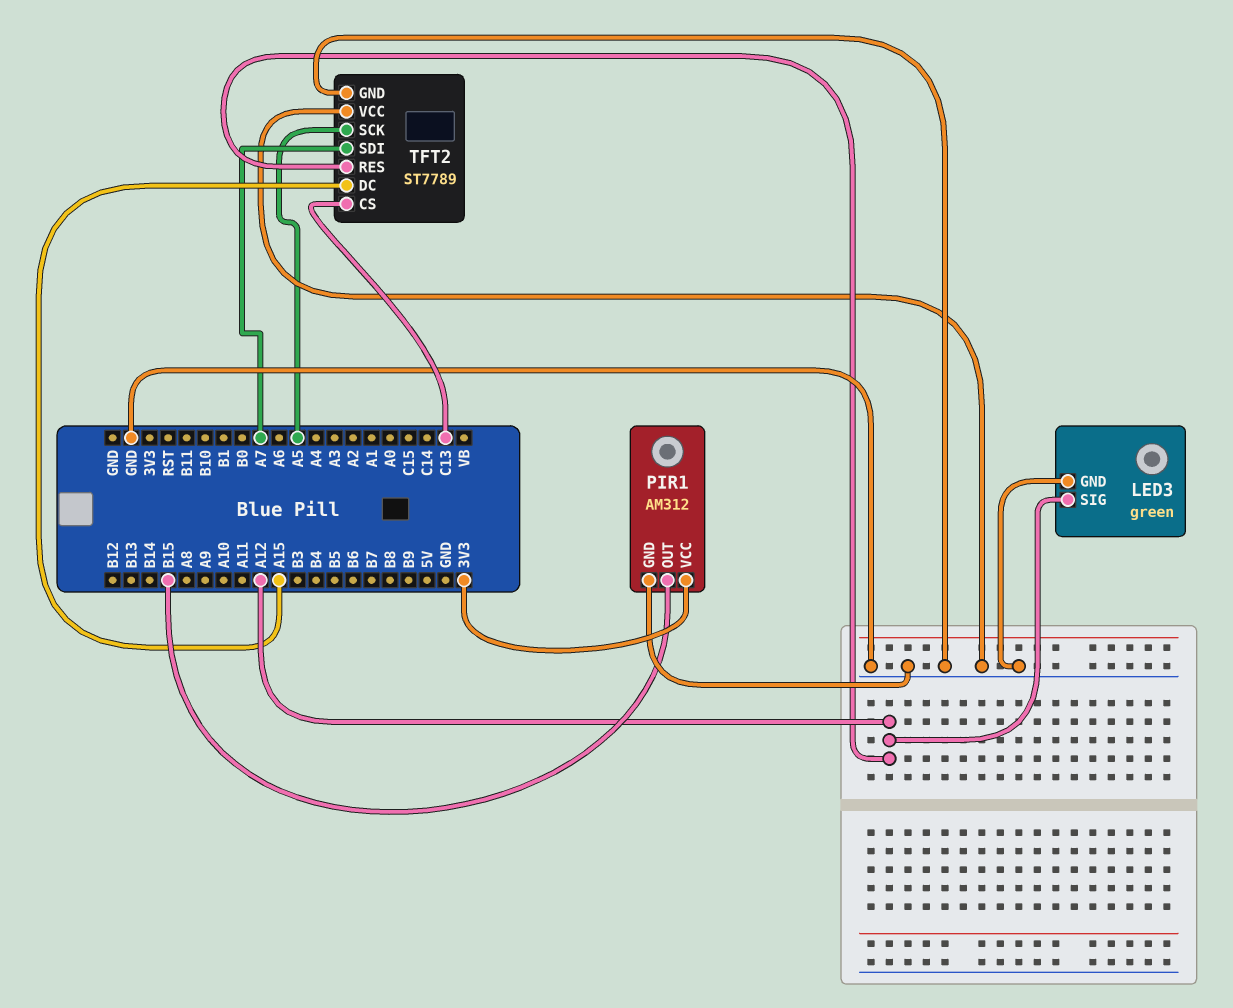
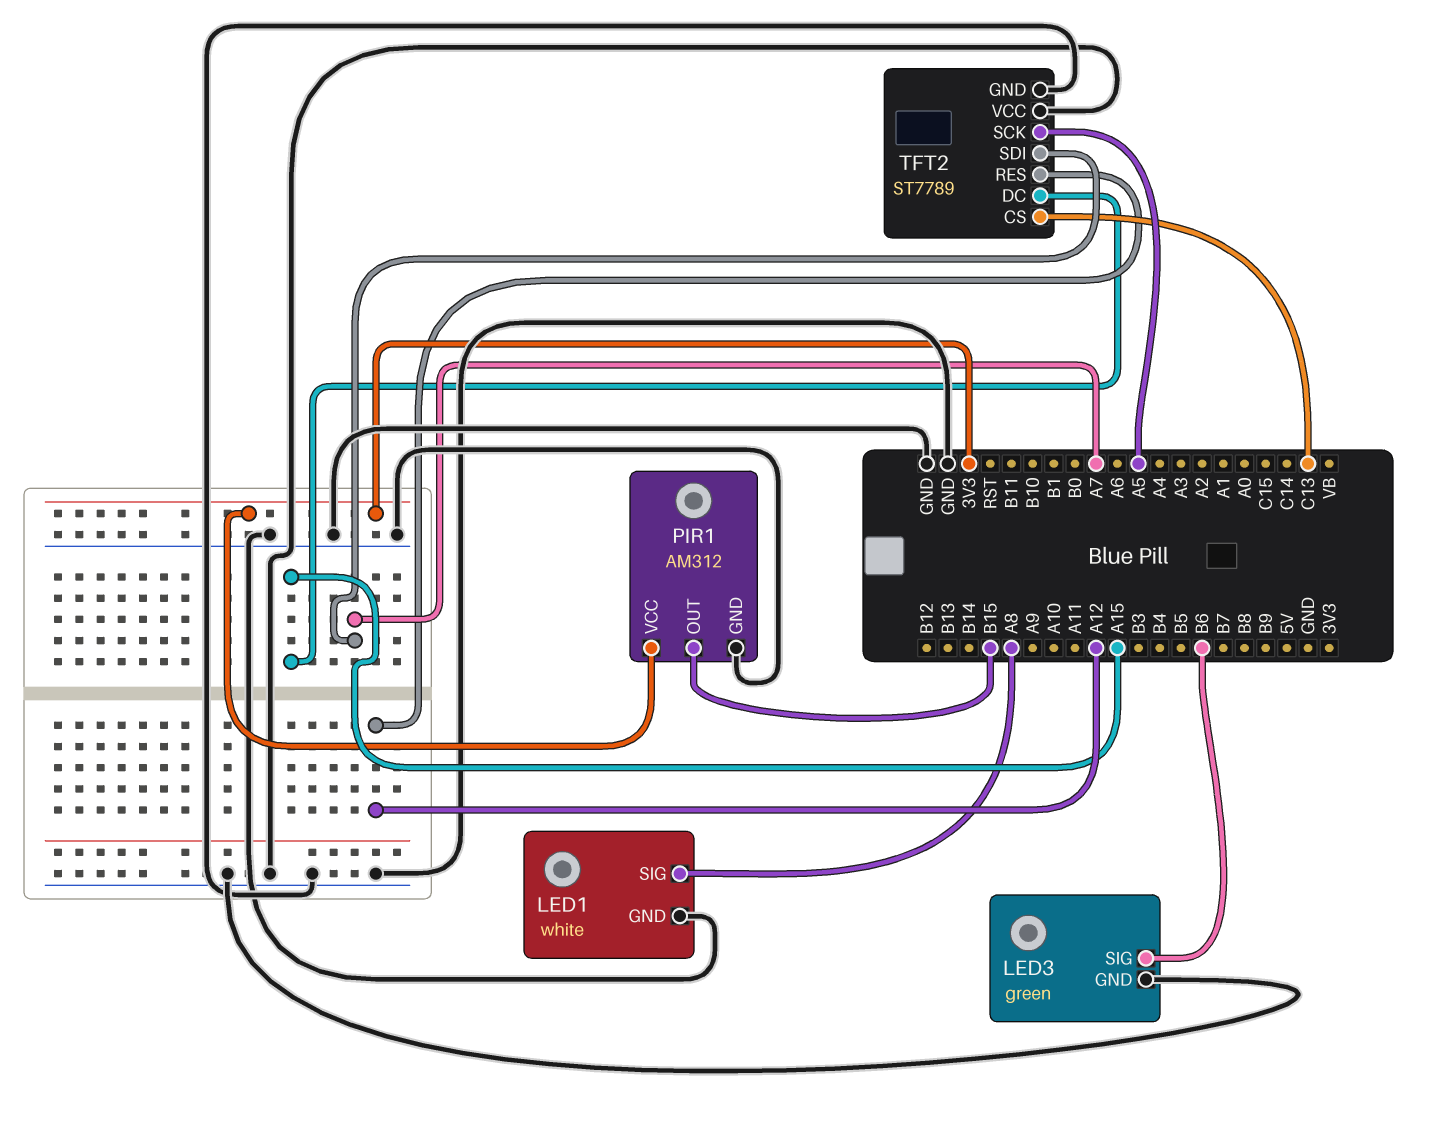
LED1: none -> white
LED1 pin GND: none -> GND
LED1 pin SIG: none -> A8
LED3 pin SIG: A12 -> B6

